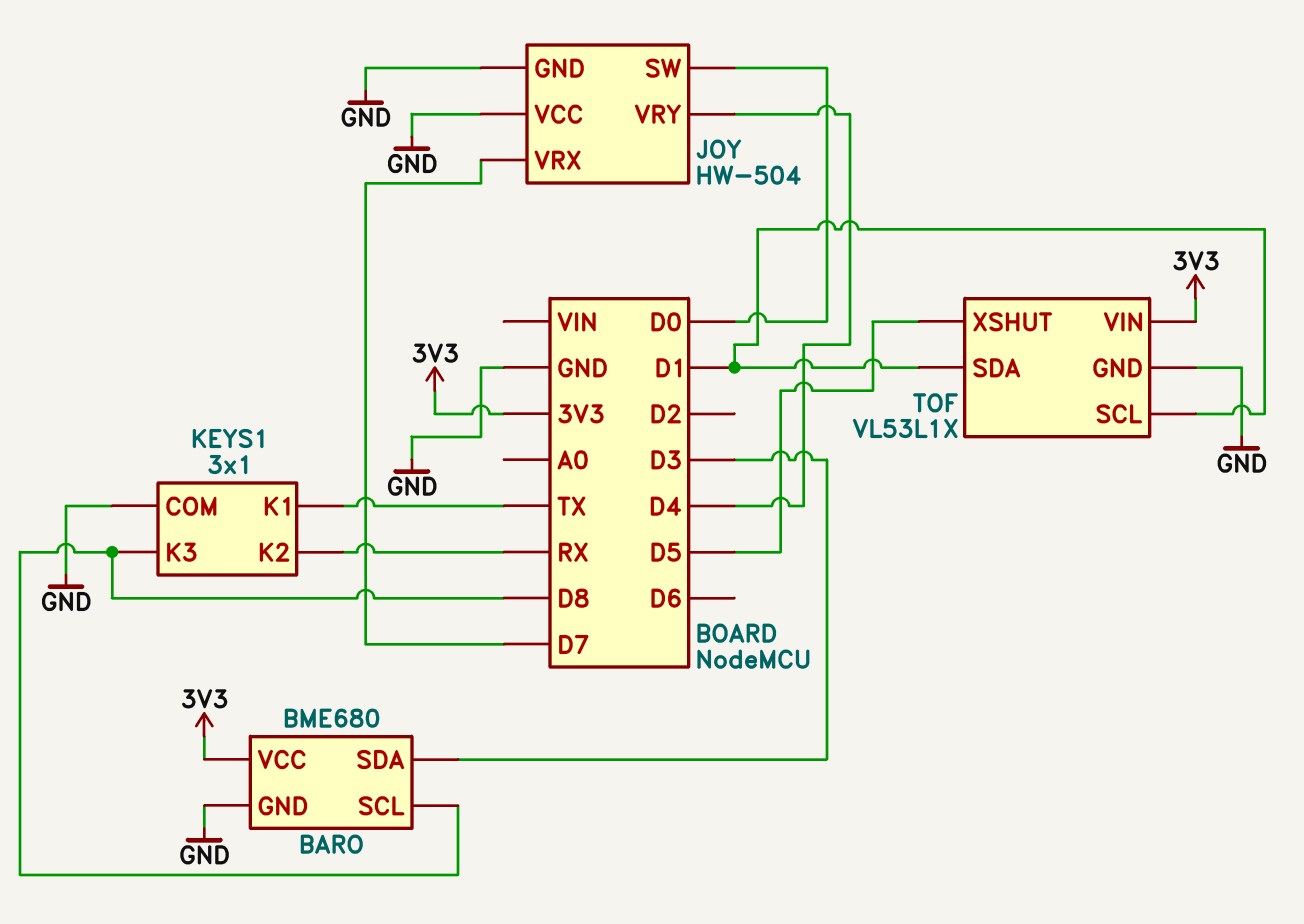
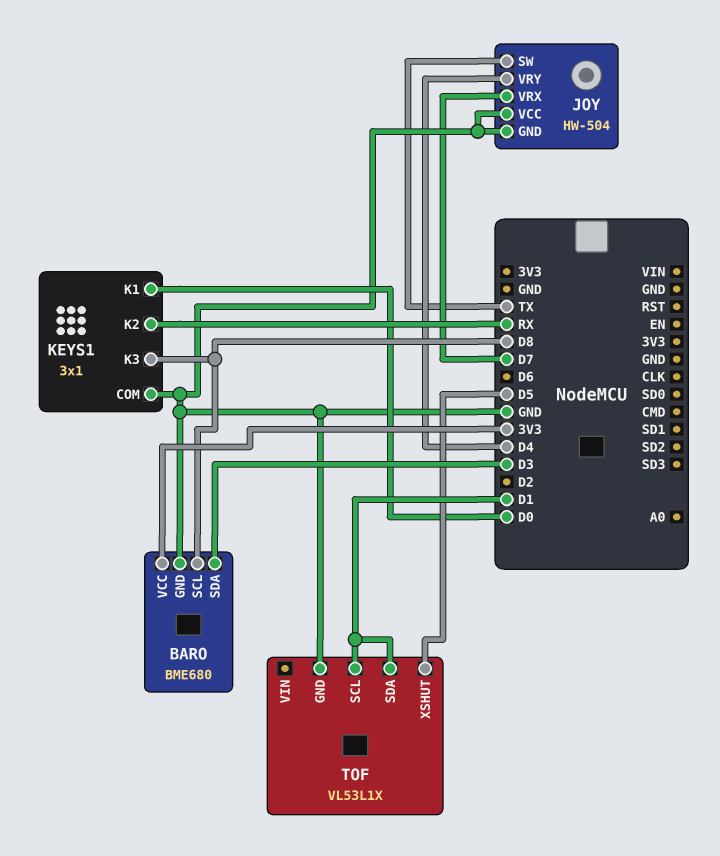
JOY pin SW: D0 -> TX
KEYS1 pin K1: TX -> D0
TOF pin VIN: 3V3 -> none

